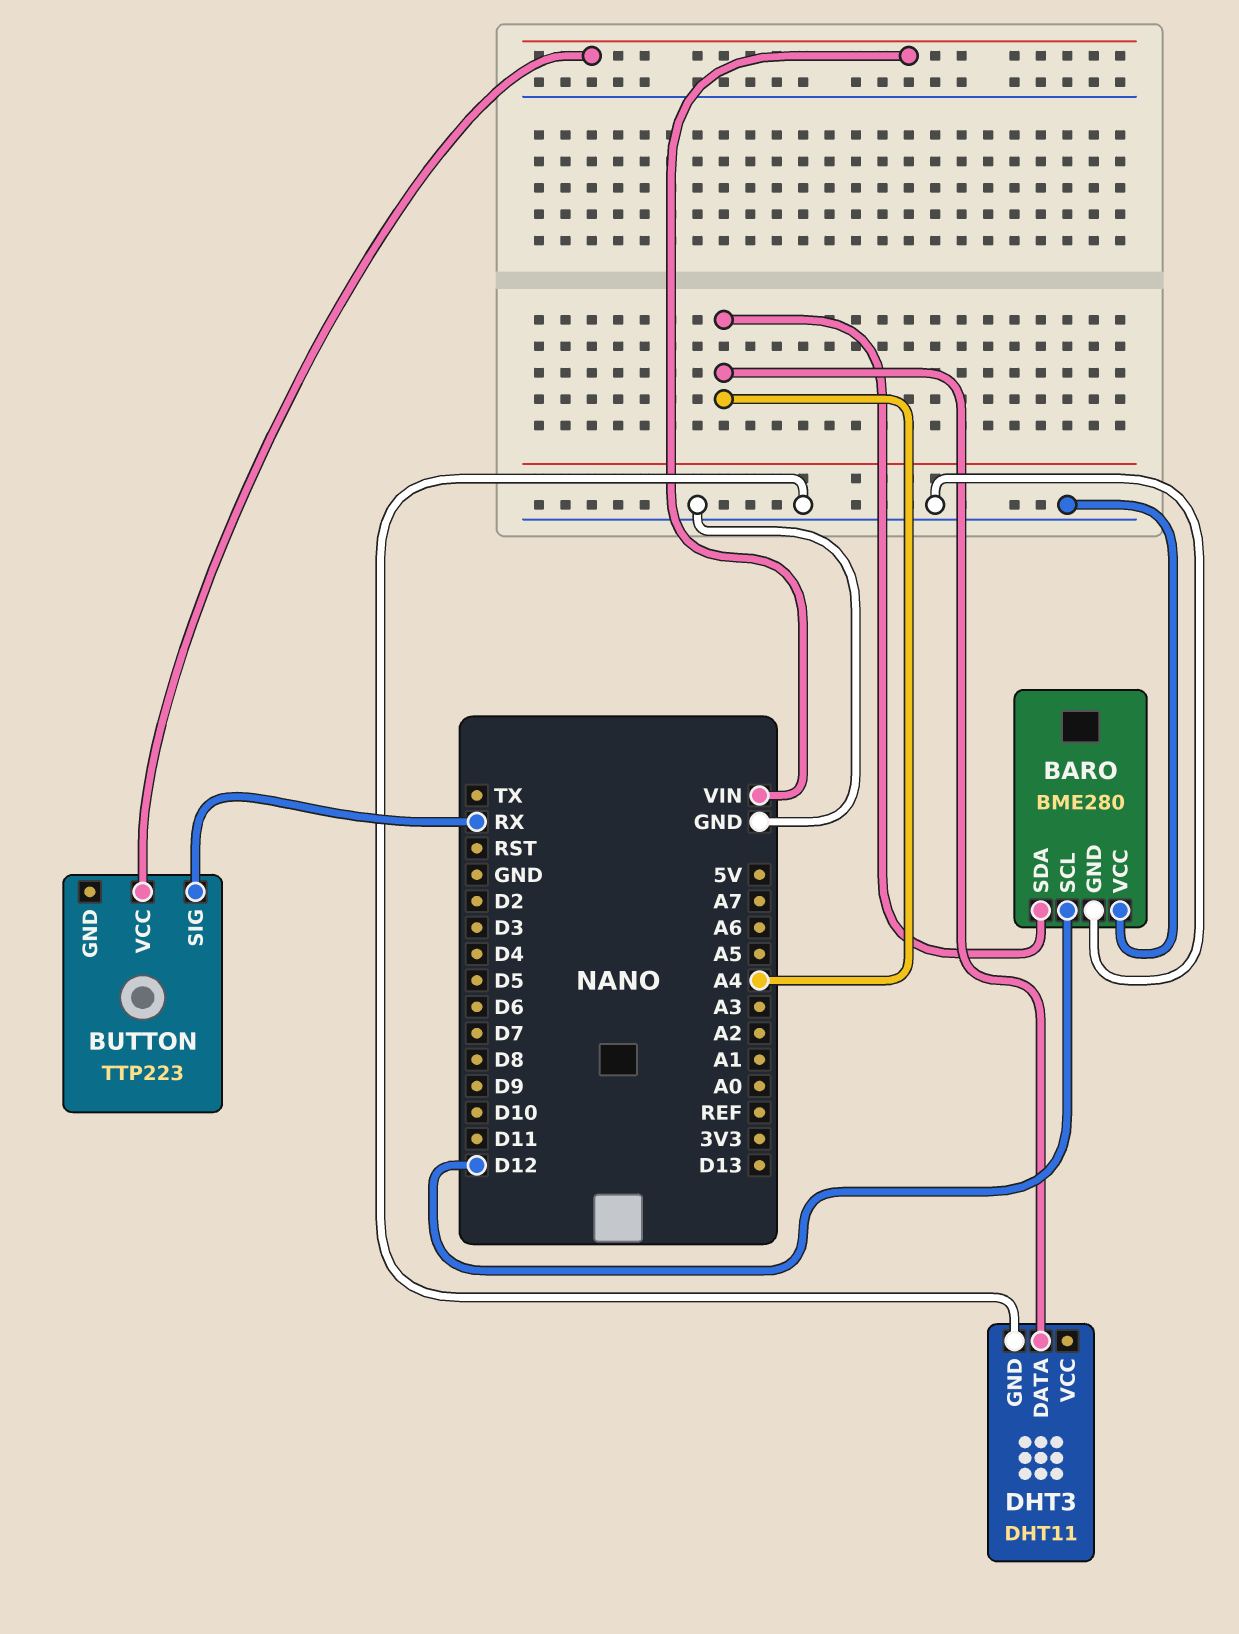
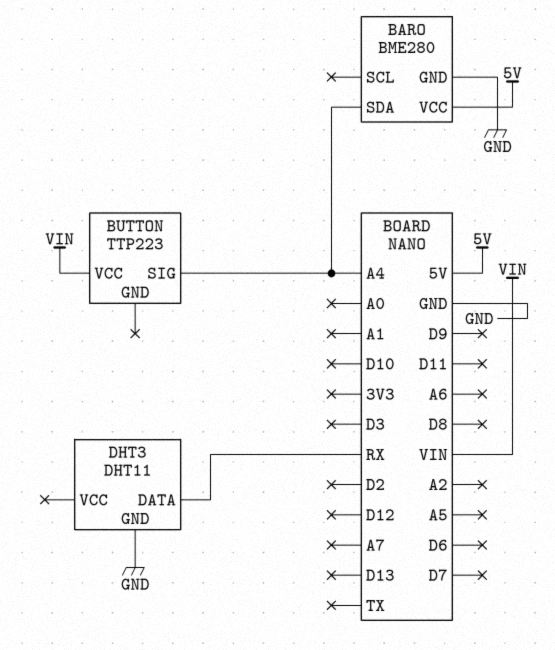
BARO pin SCL: D12 -> none
BARO pin VCC: GND -> 5V
BUTTON pin SIG: RX -> A4
DHT3 pin DATA: A4 -> RX

